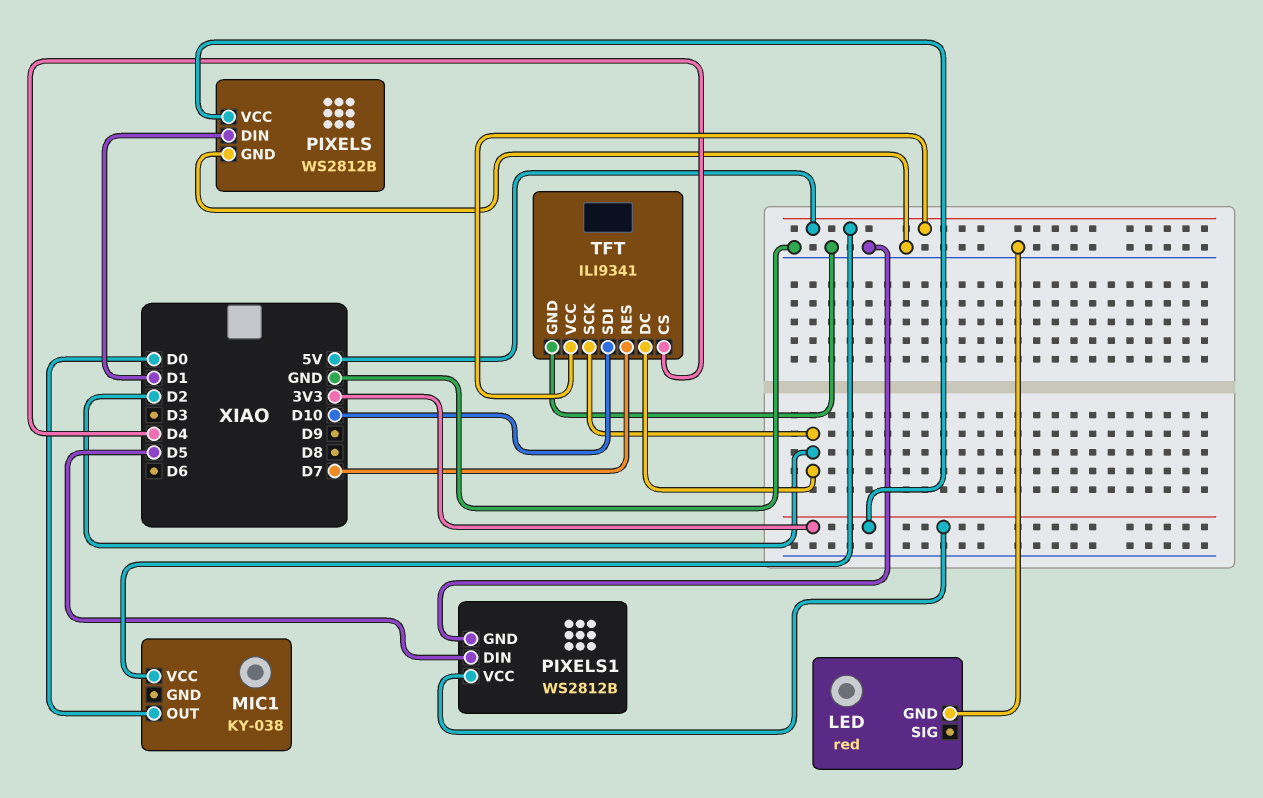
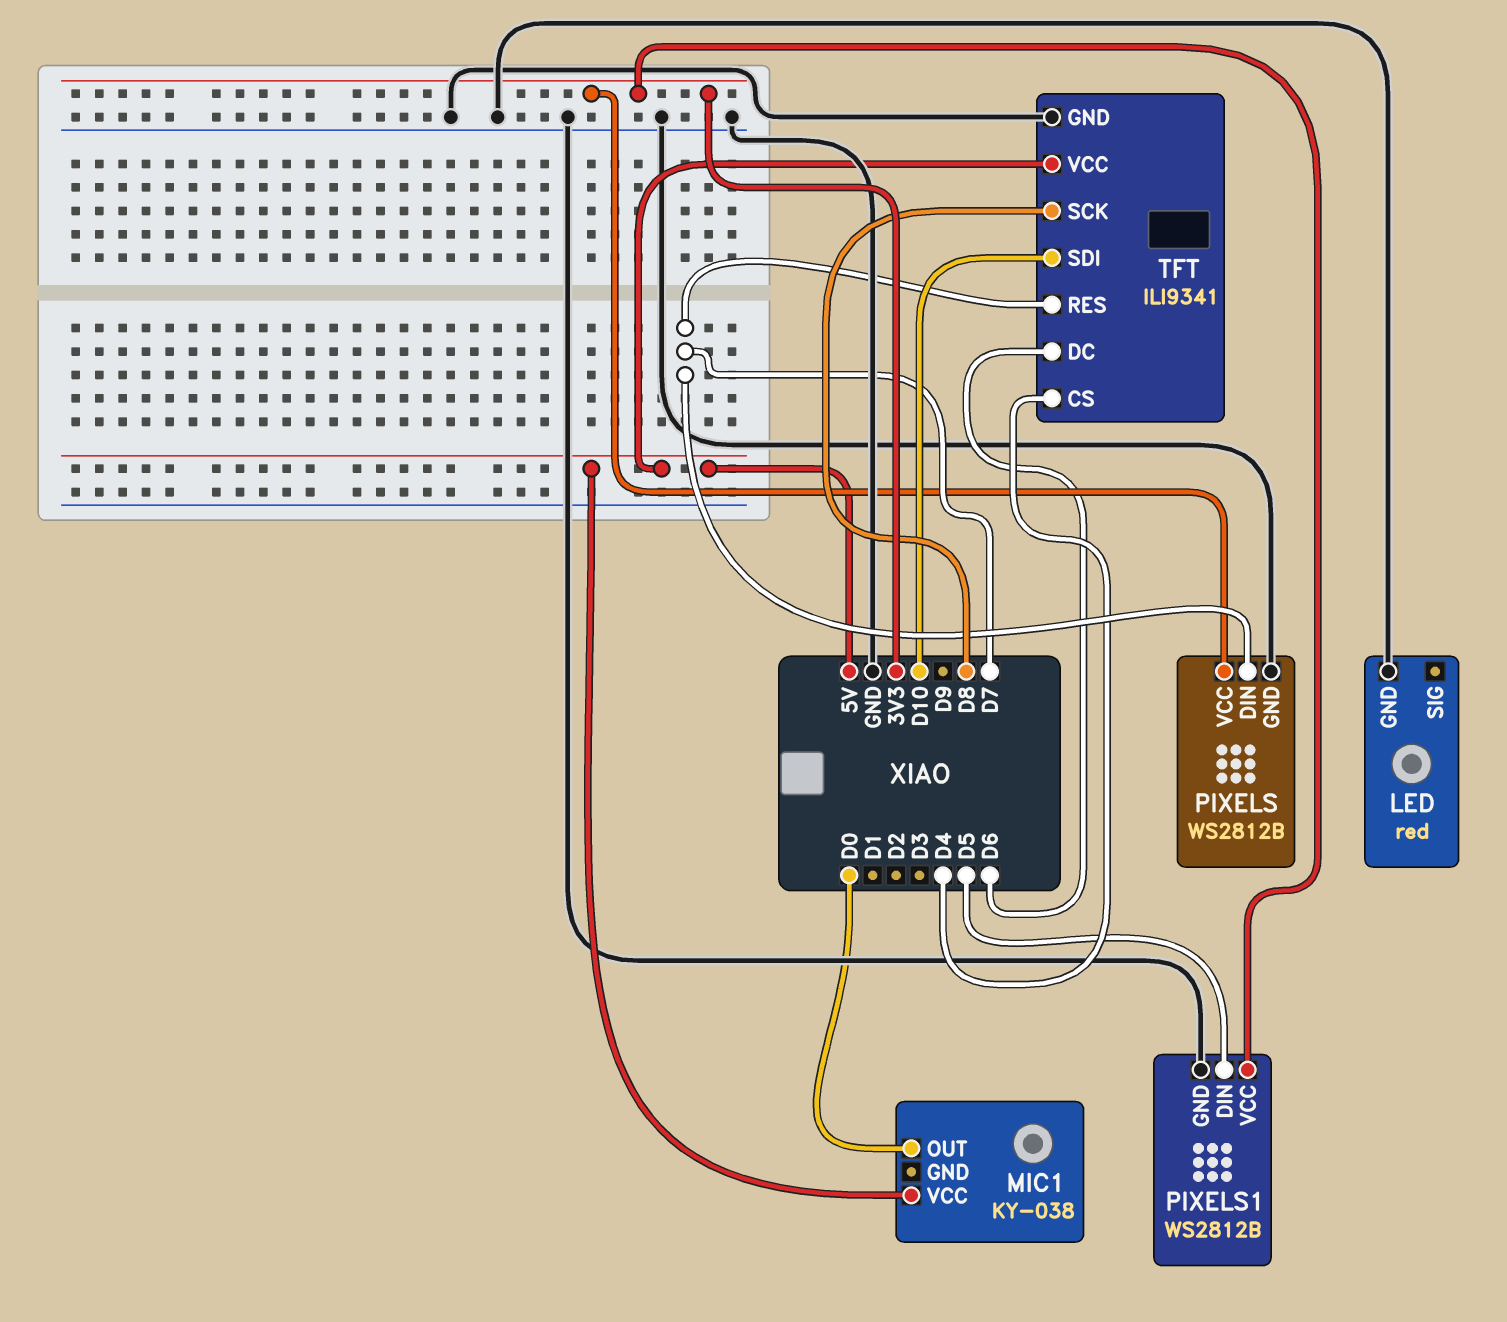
PIXELS pin DIN: D1 -> D7
TFT pin DC: D2 -> D6
TFT pin SCK: D2 -> D8

